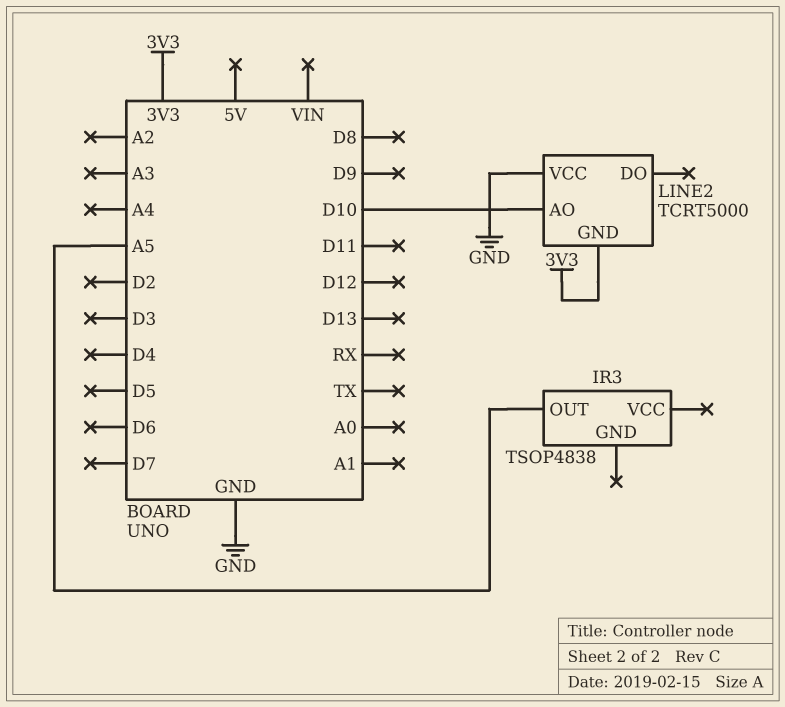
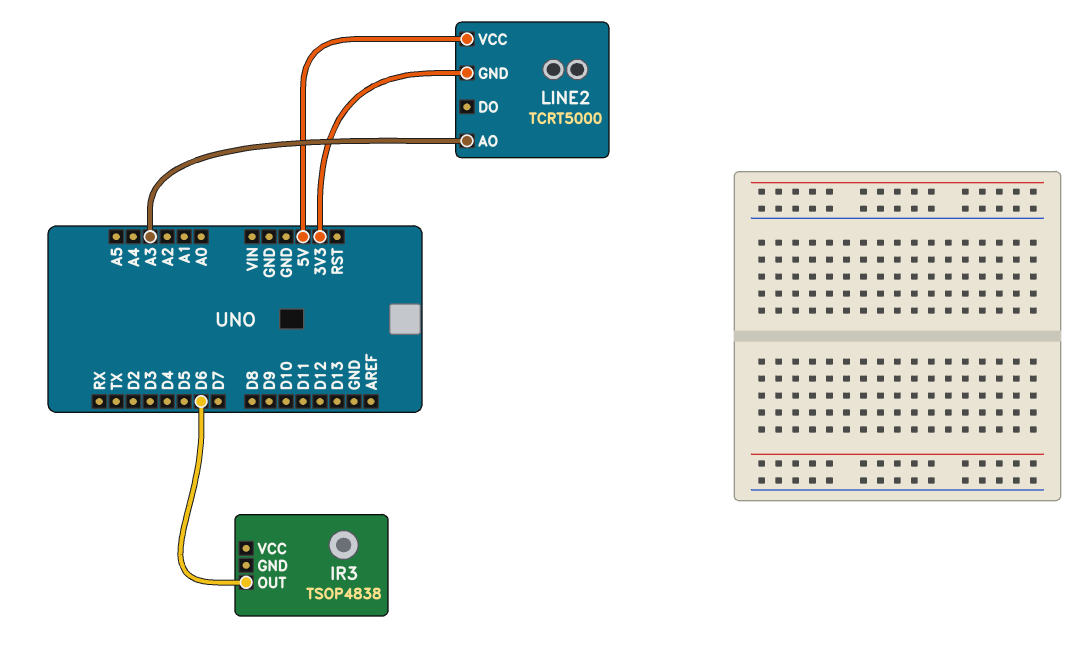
IR3 pin OUT: A5 -> D6
LINE2 pin AO: D10 -> A3
LINE2 pin VCC: GND -> 5V

